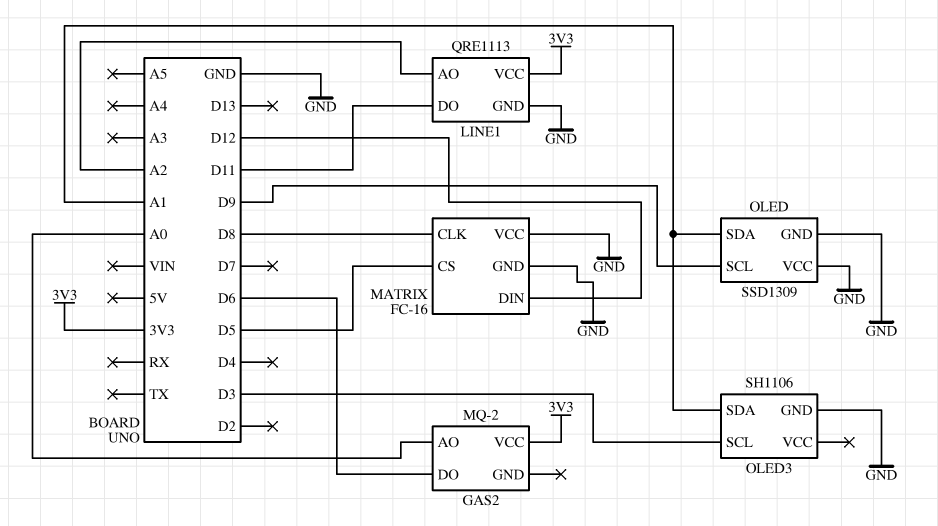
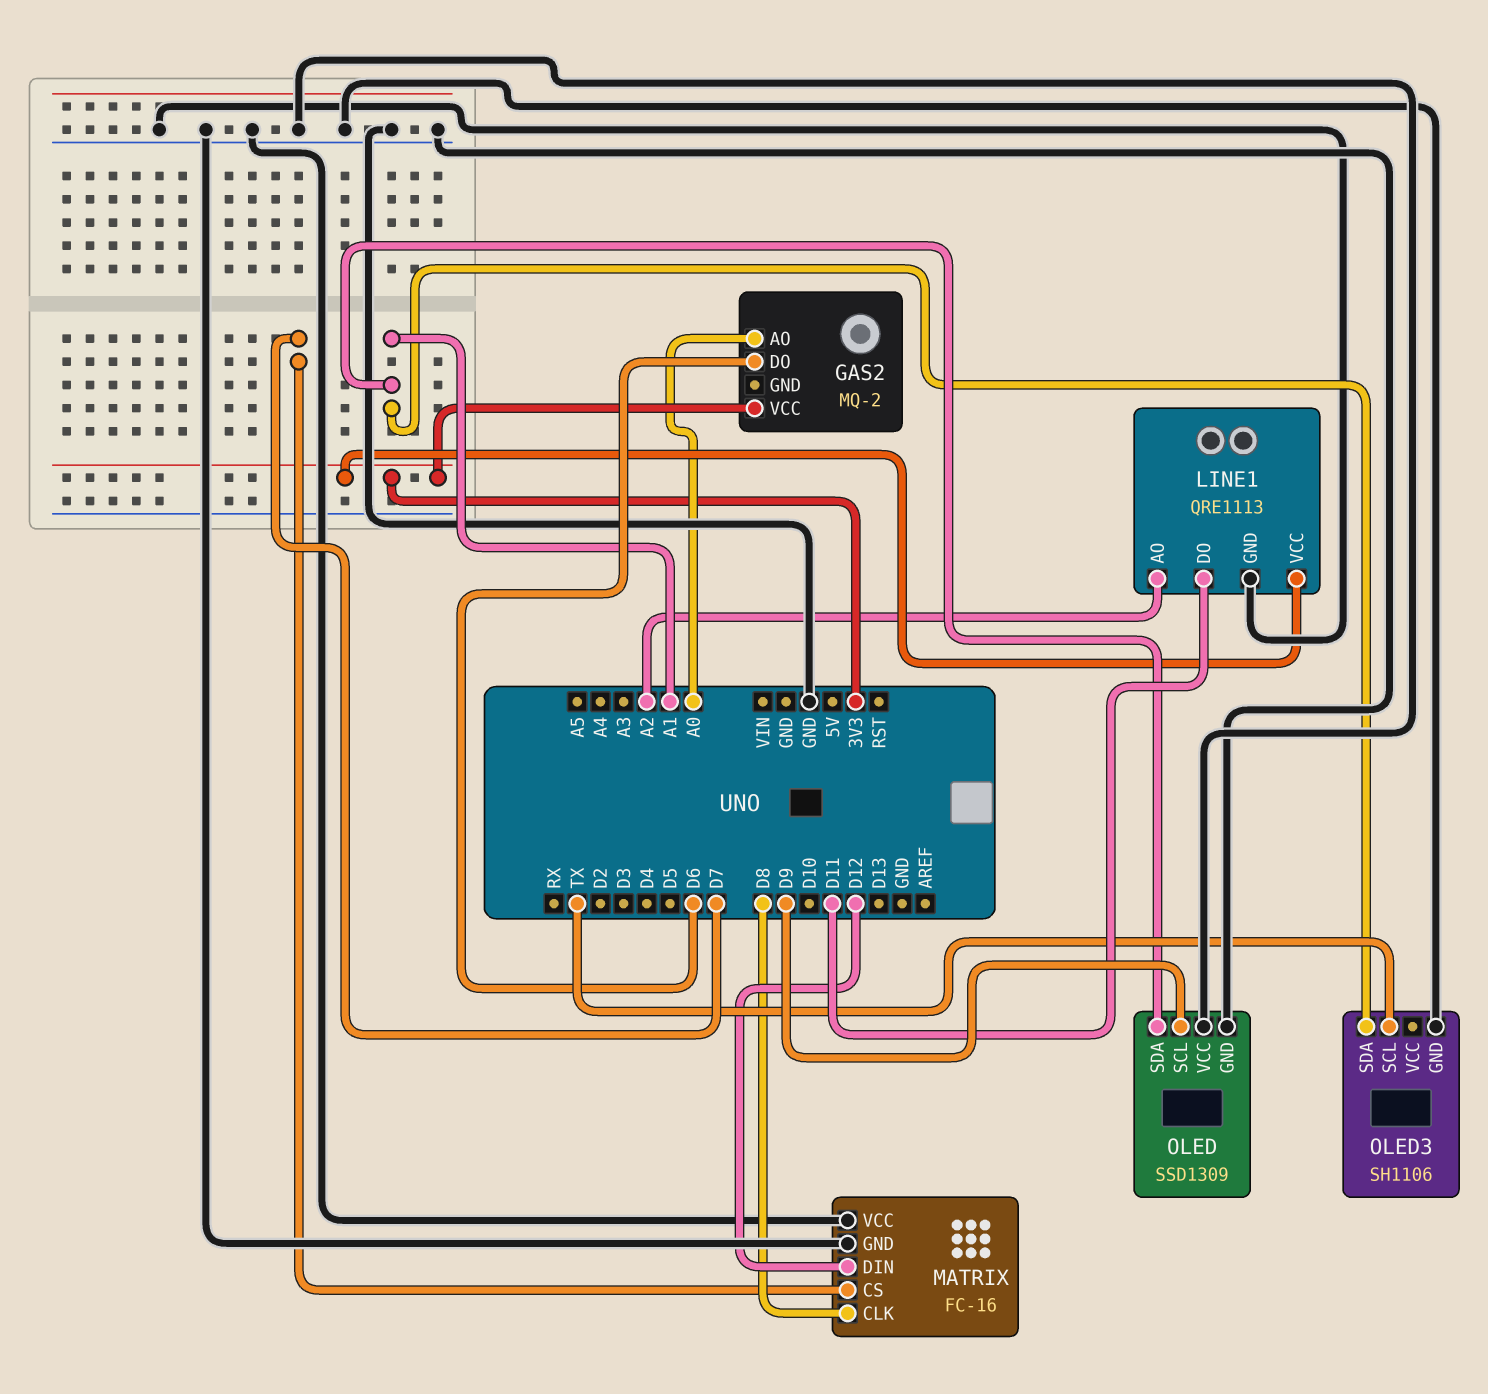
MATRIX pin CS: D5 -> D7
OLED3 pin SCL: D3 -> TX

